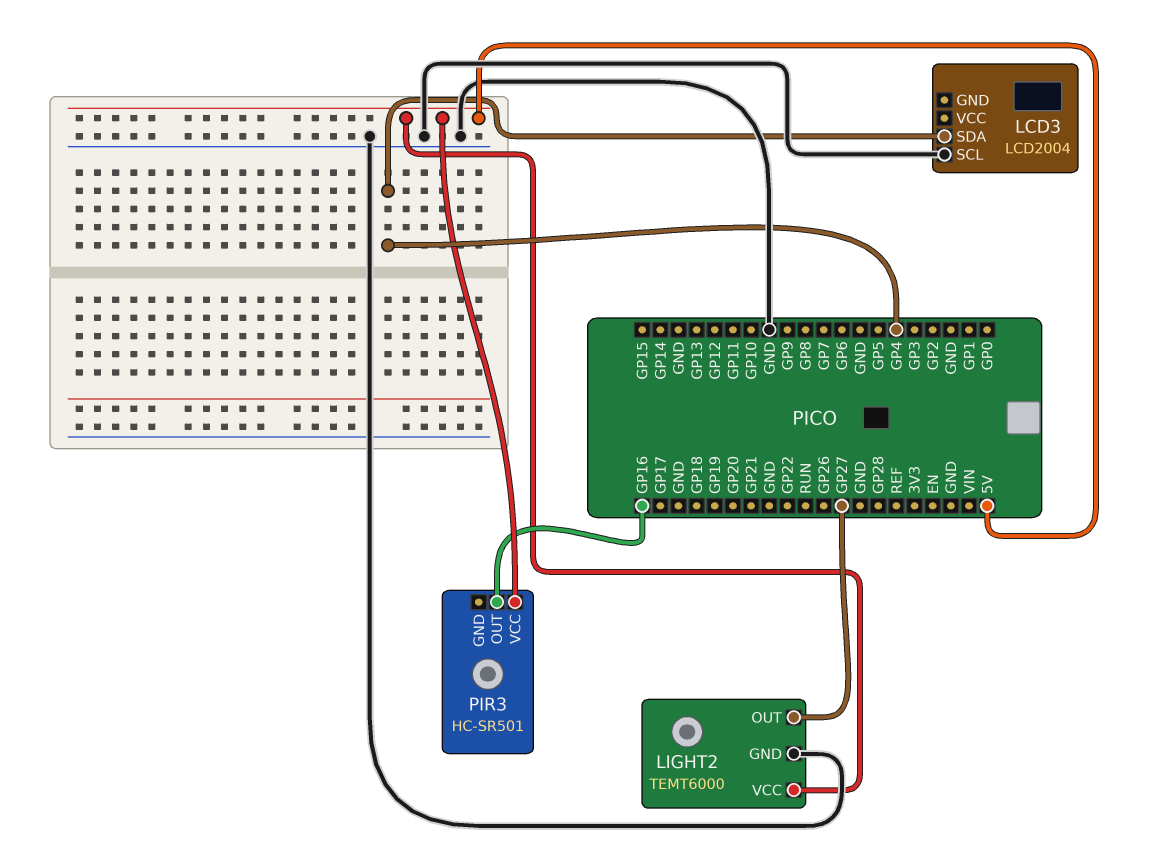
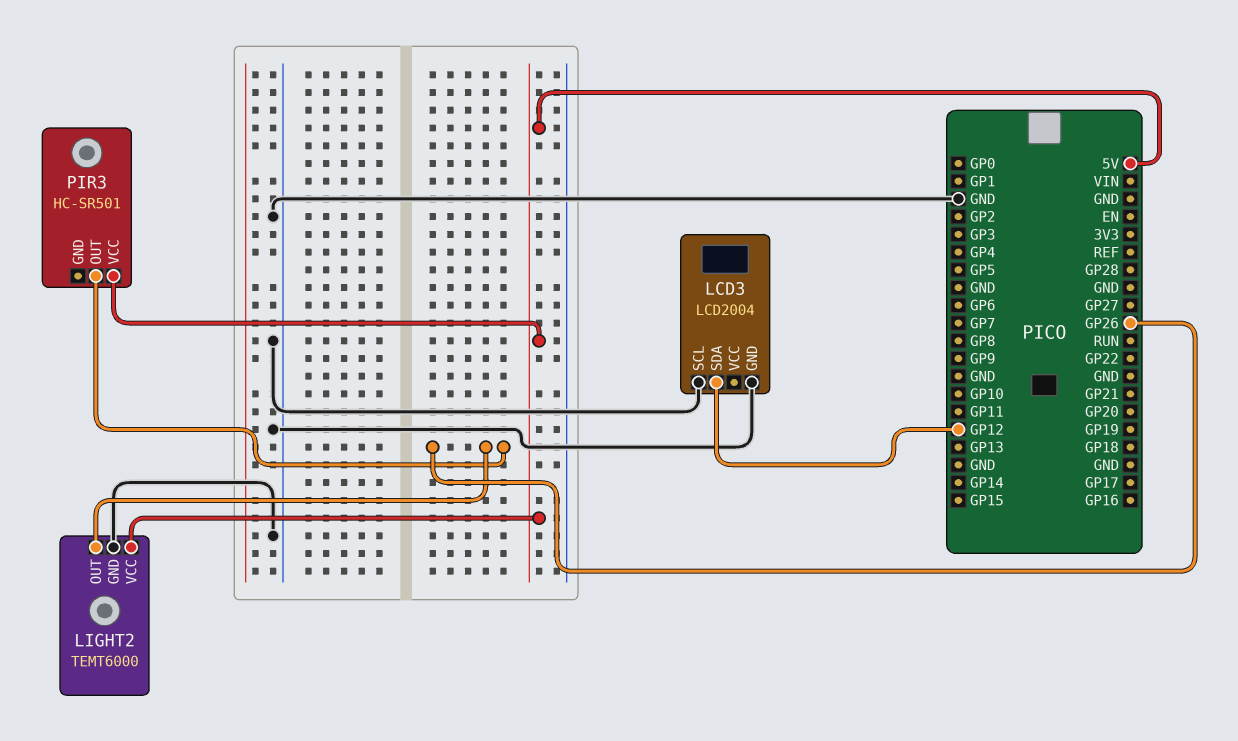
LCD3 pin GND: none -> GND
LCD3 pin SDA: GP4 -> GP12
LIGHT2 pin OUT: GP27 -> GP26
PIR3 pin OUT: GP16 -> GP26

